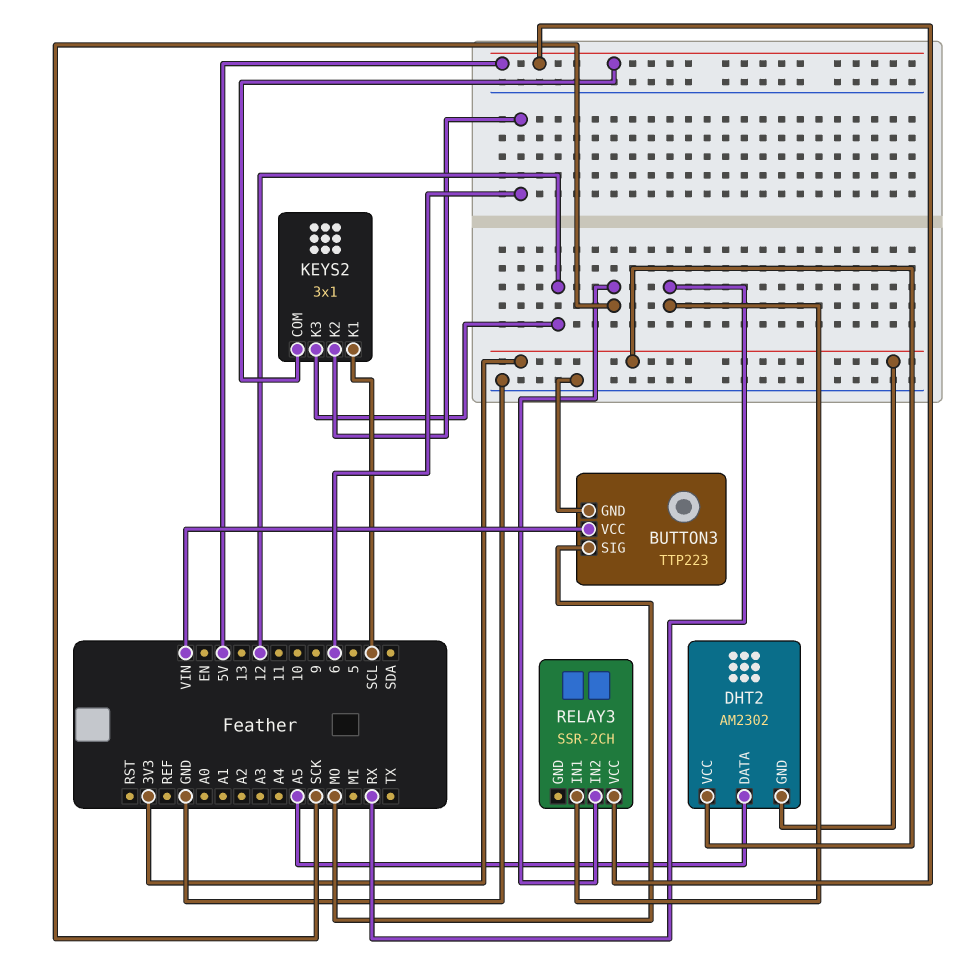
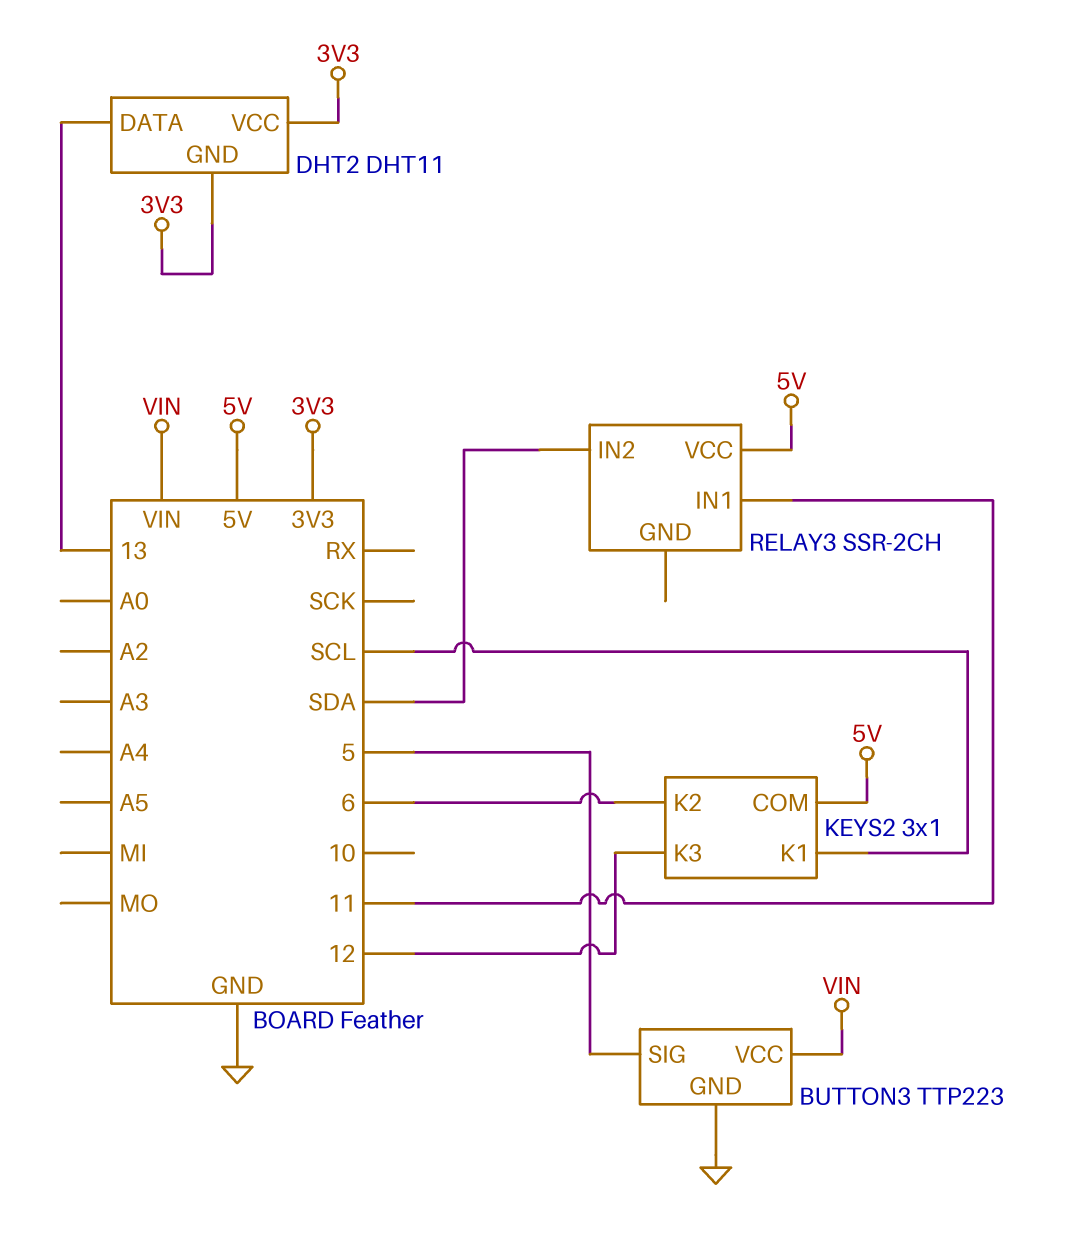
BUTTON3 pin SIG: MO -> 5
DHT2: AM2302 -> DHT11
DHT2 pin DATA: A5 -> 13
RELAY3 pin IN1: RX -> 11
RELAY3 pin IN2: SCK -> SDA

